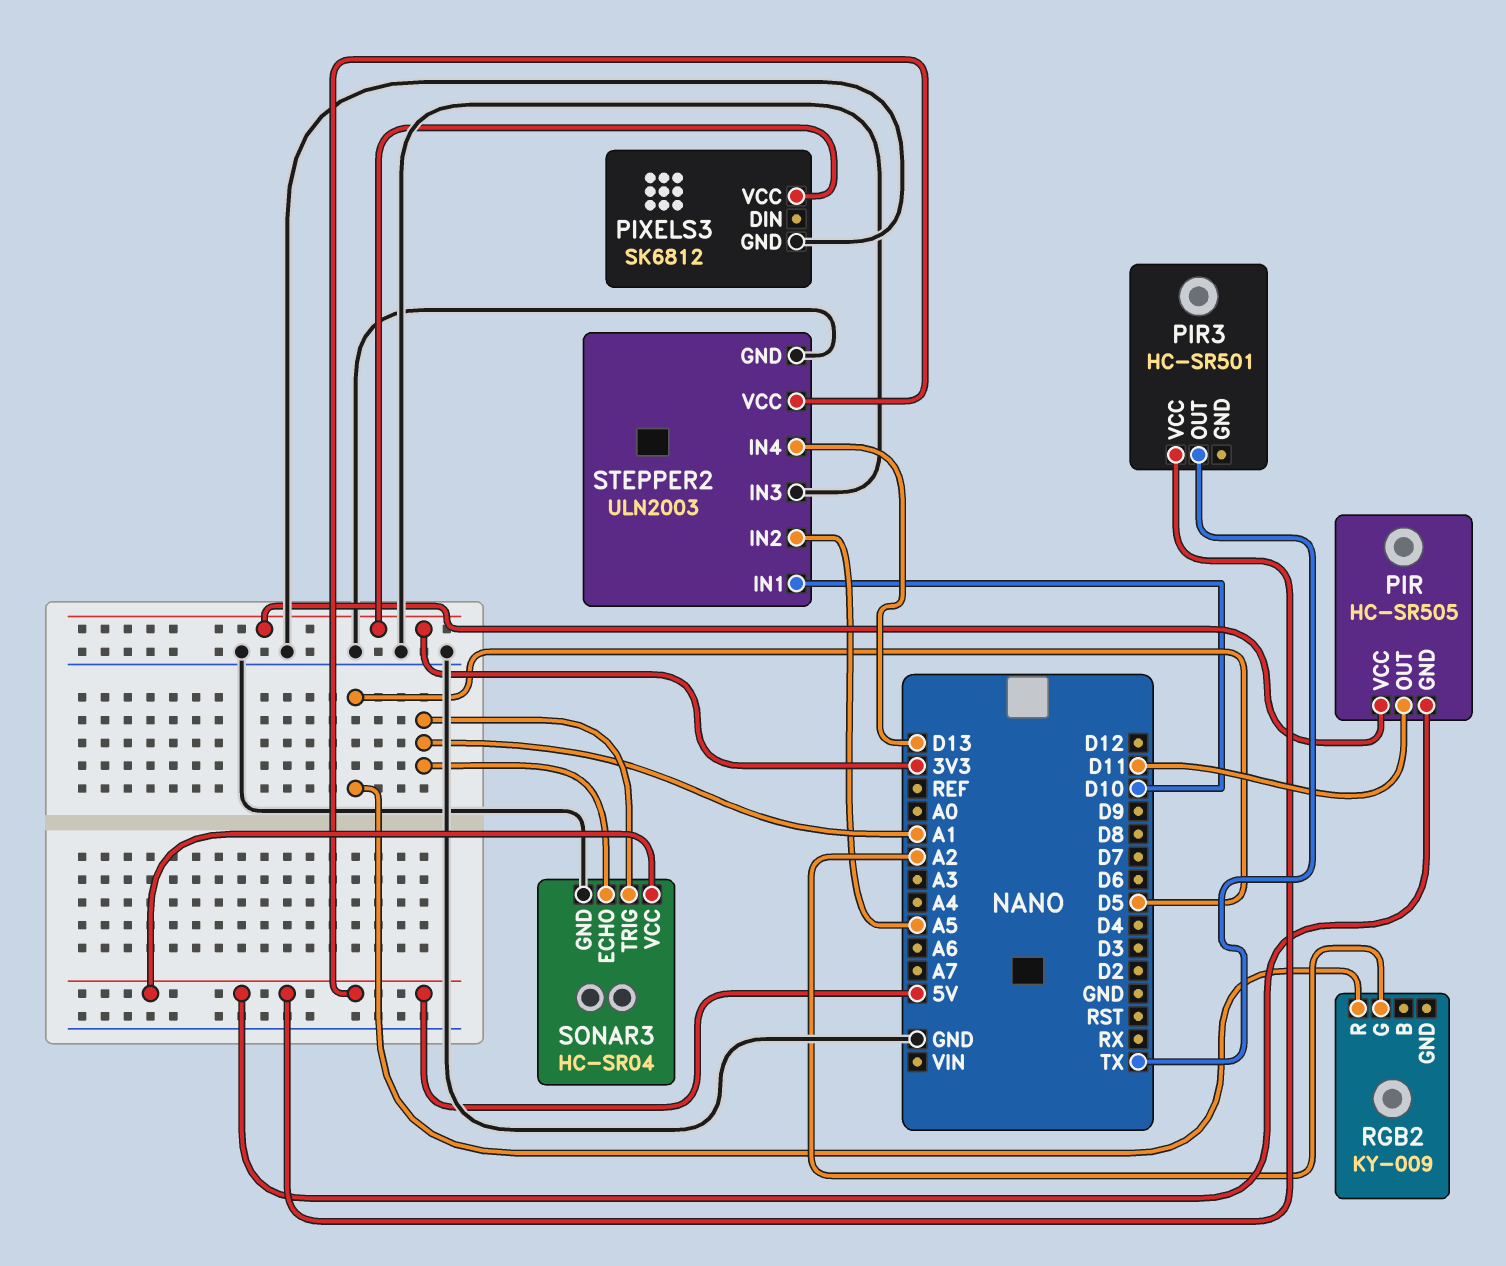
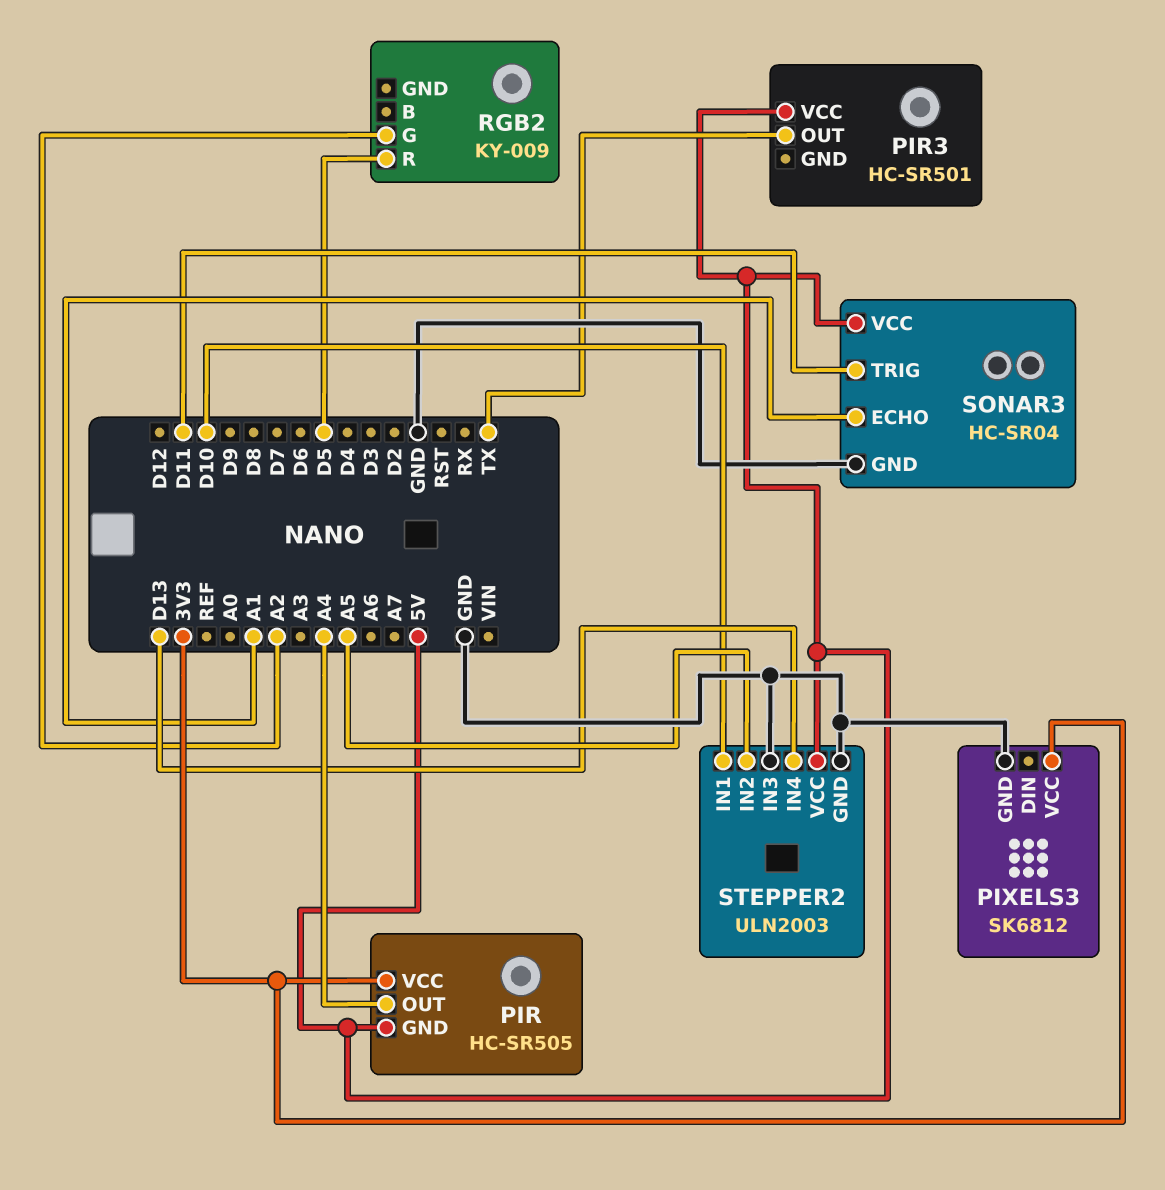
PIR pin OUT: D11 -> A4
SONAR3 pin TRIG: A1 -> D11

